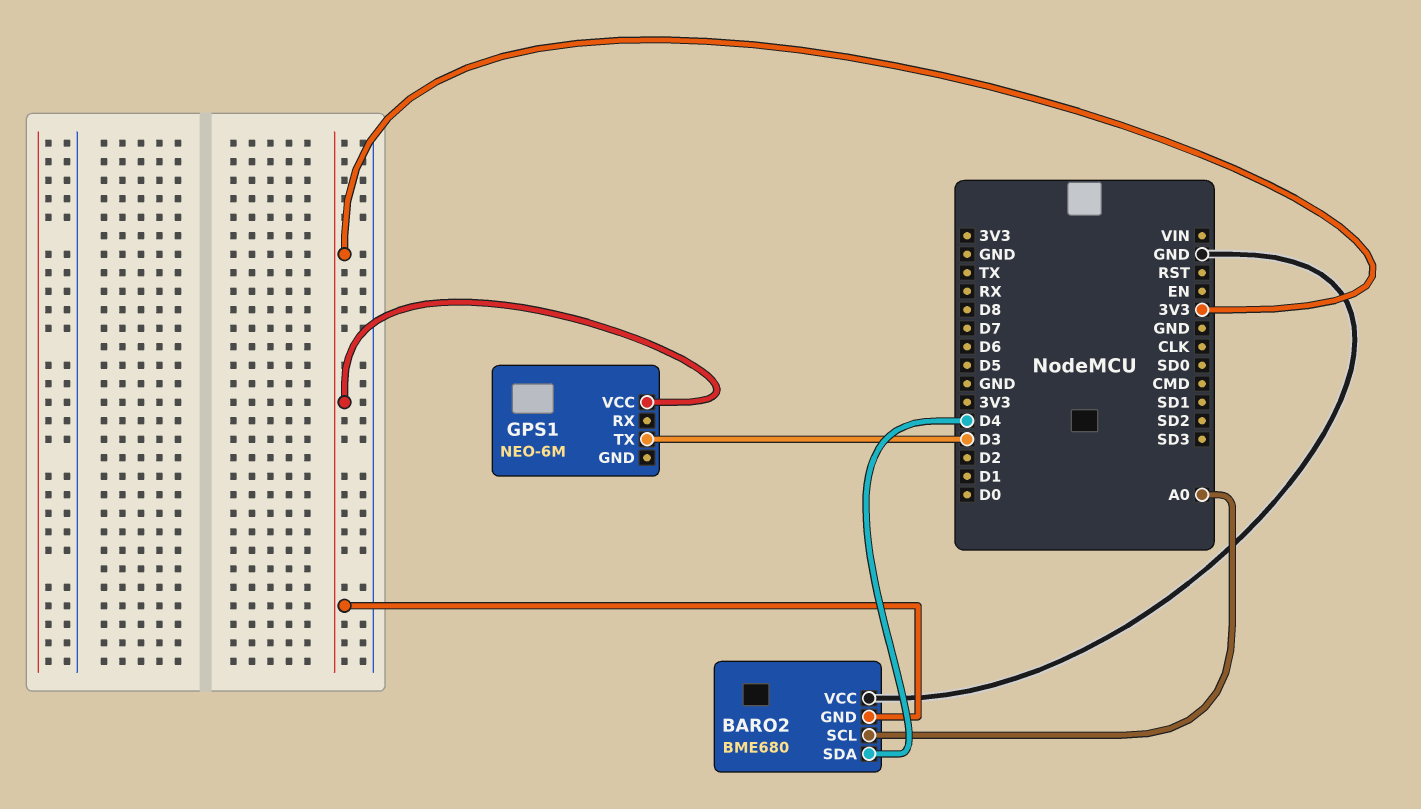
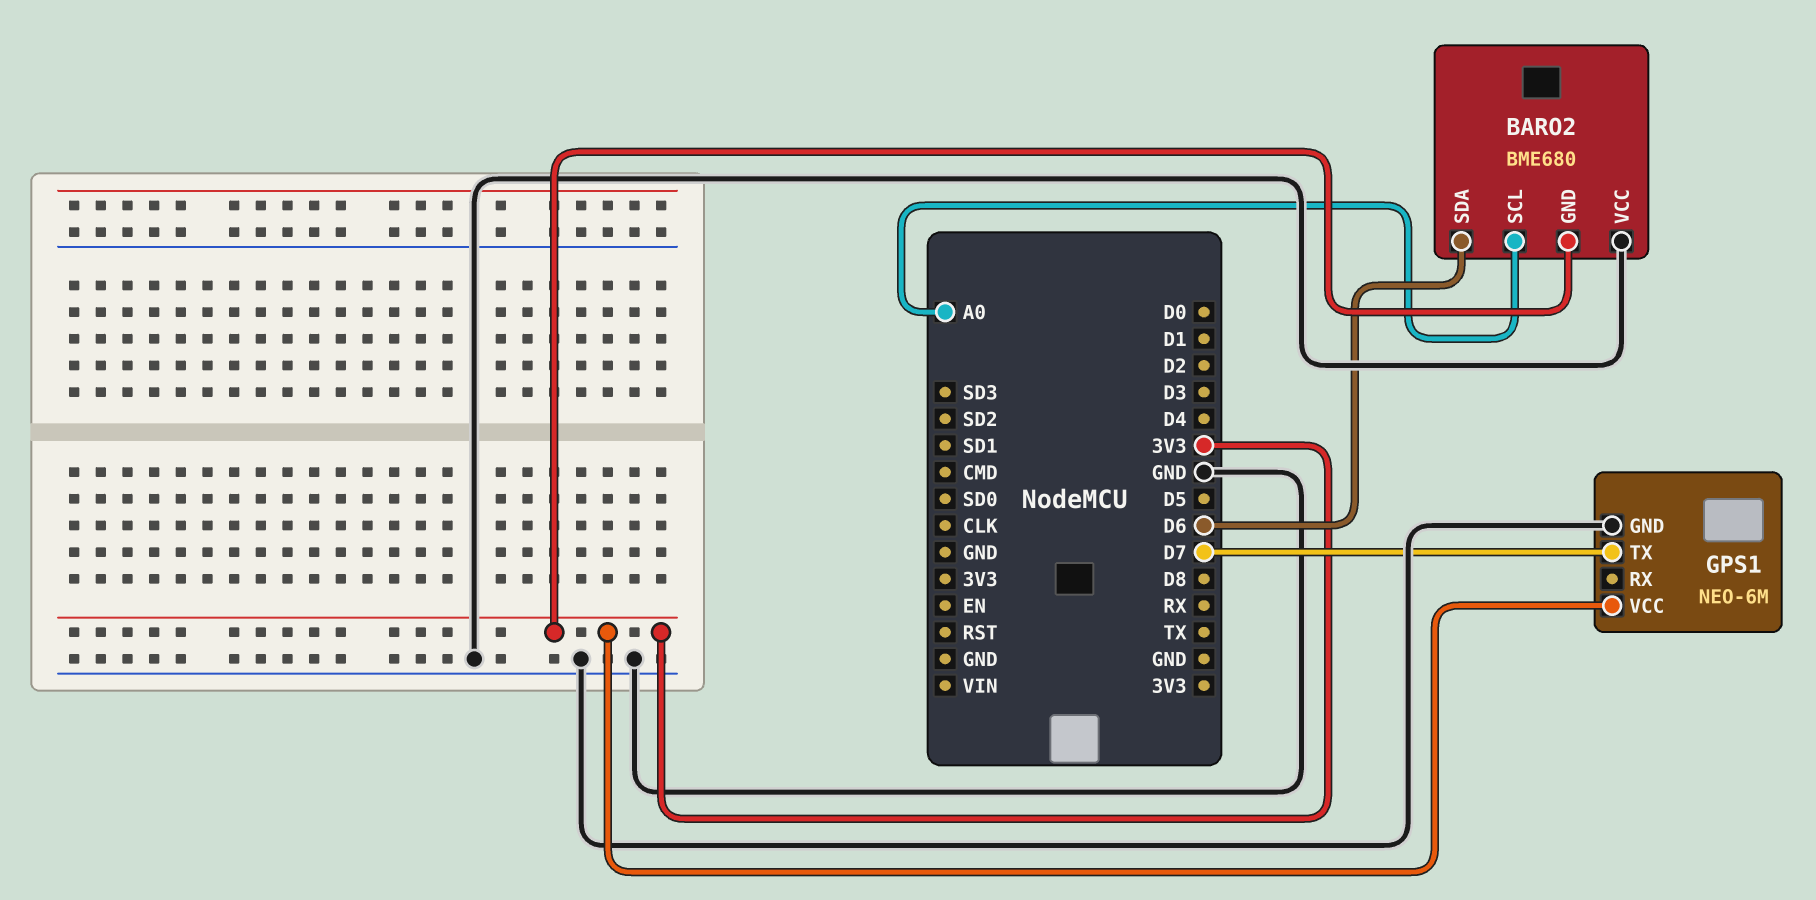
BARO2 pin SDA: D4 -> D6
GPS1 pin GND: none -> GND
GPS1 pin TX: D3 -> D7

